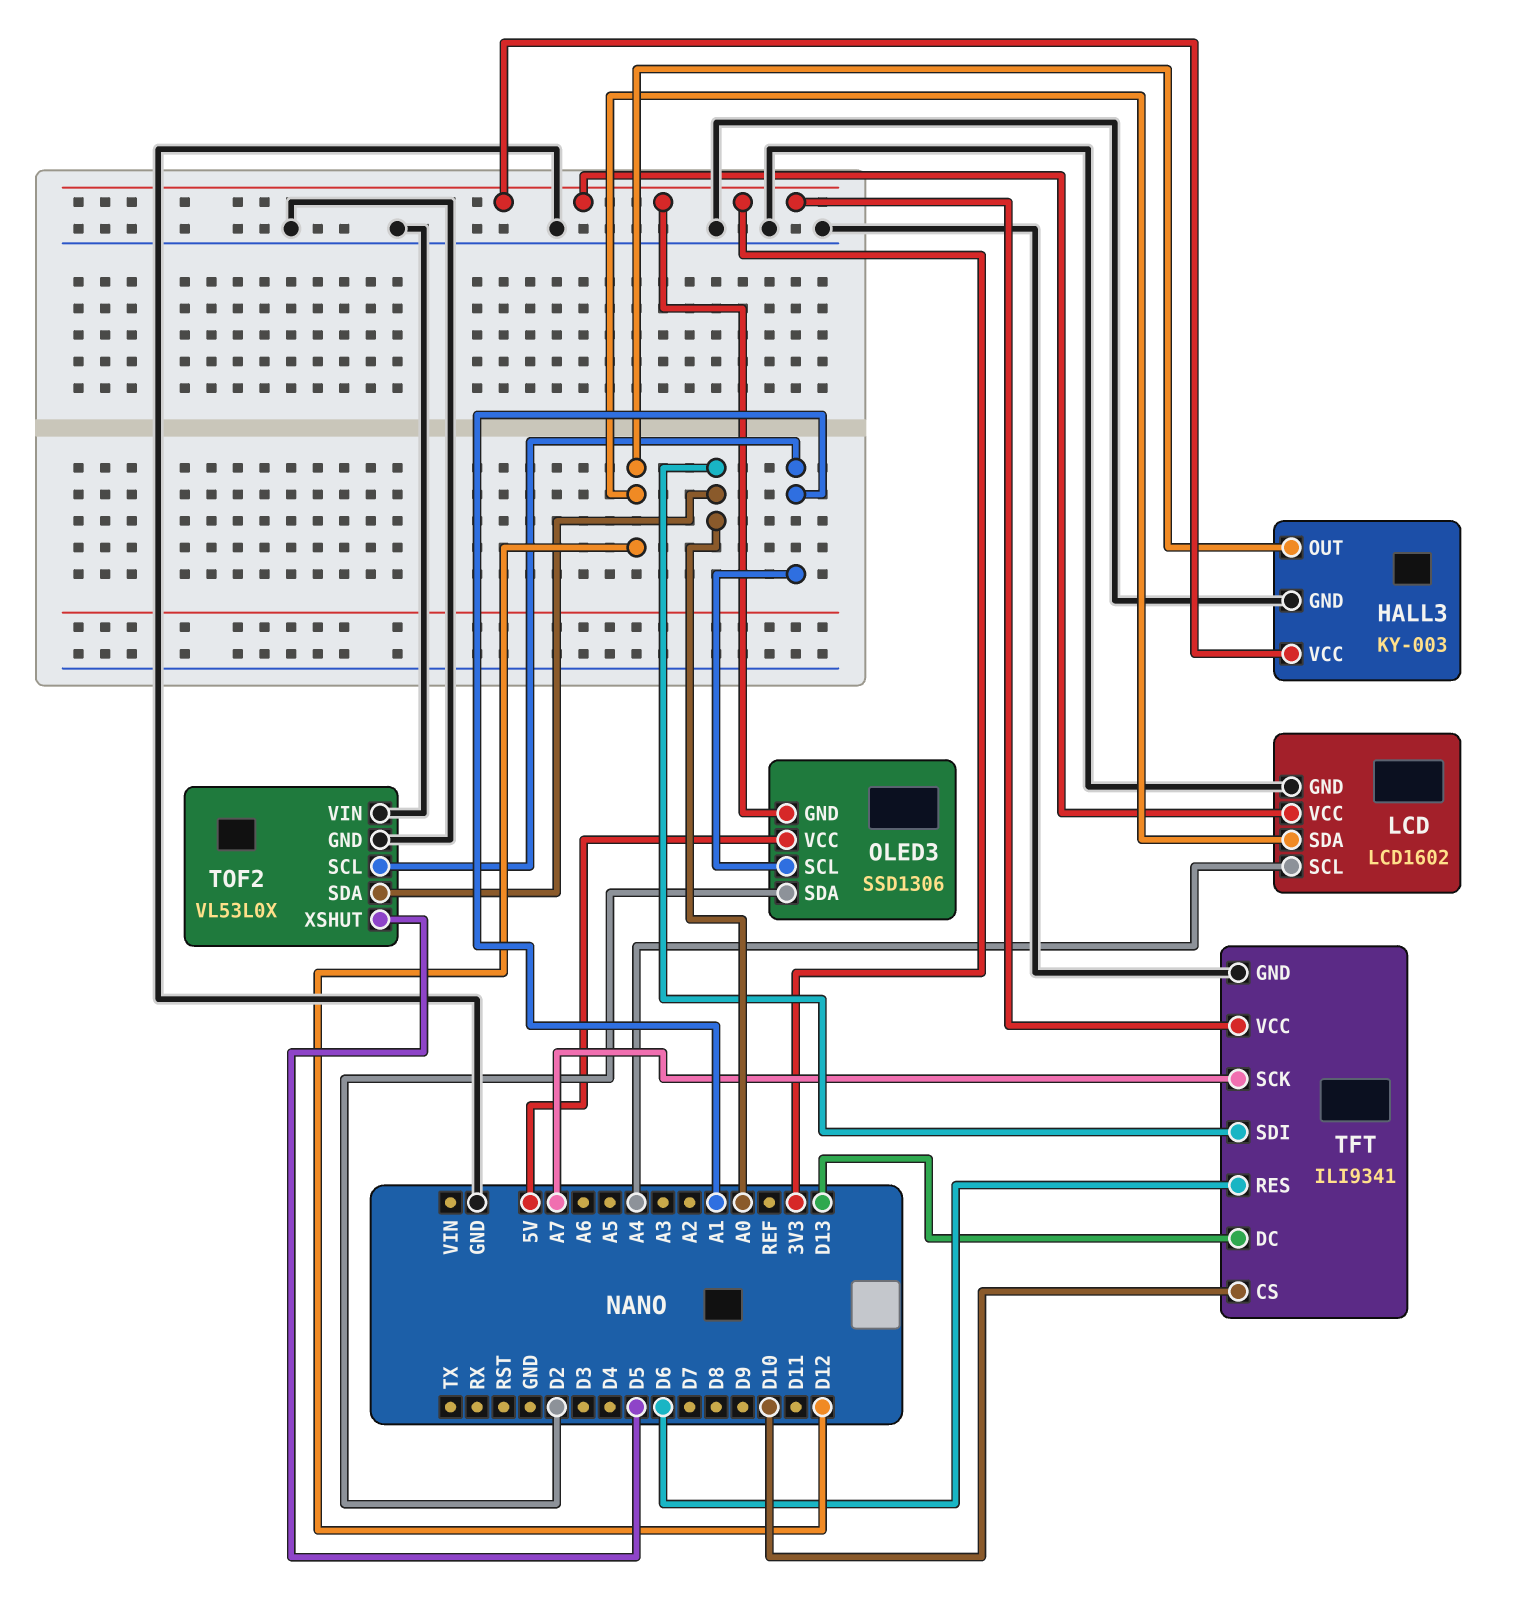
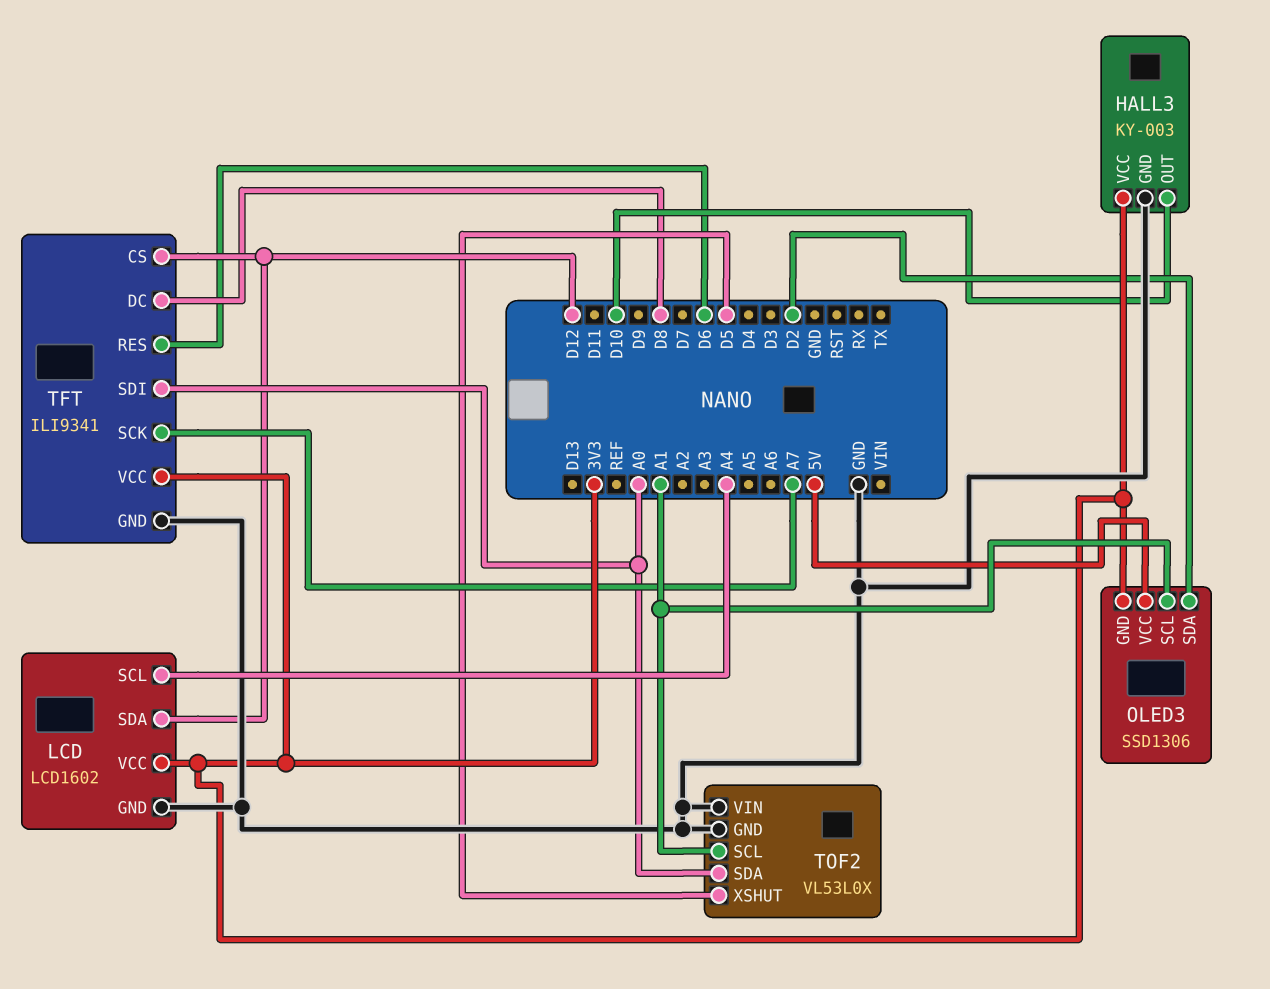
HALL3 pin OUT: D12 -> D10
TFT pin CS: D10 -> D12
TFT pin DC: D13 -> D8

